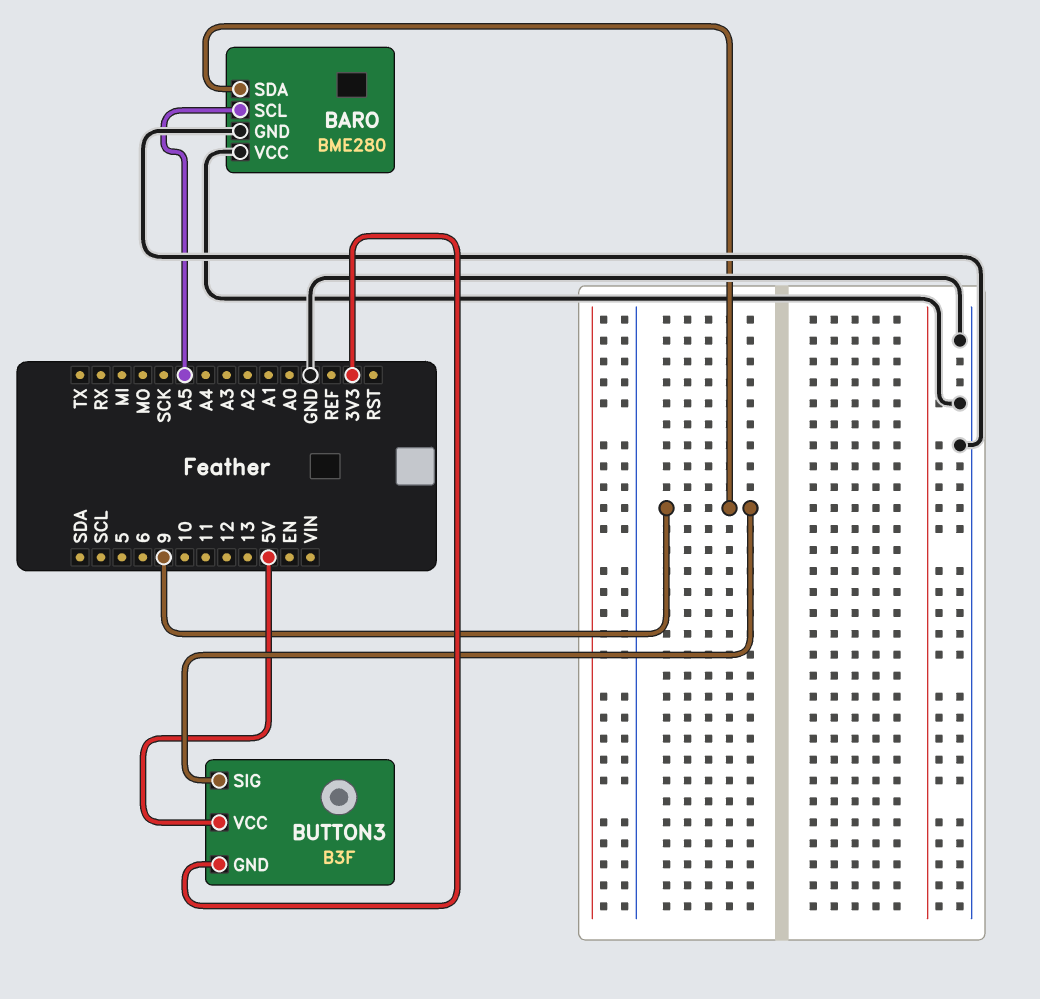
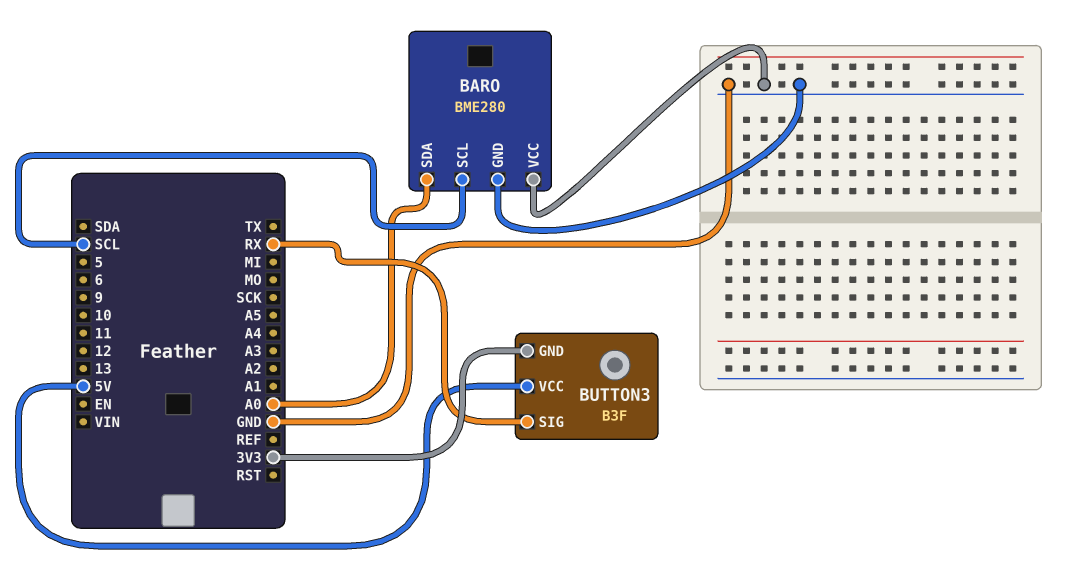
BARO pin SCL: A5 -> SCL
BARO pin SDA: 9 -> A0
BUTTON3 pin SIG: 9 -> RX

